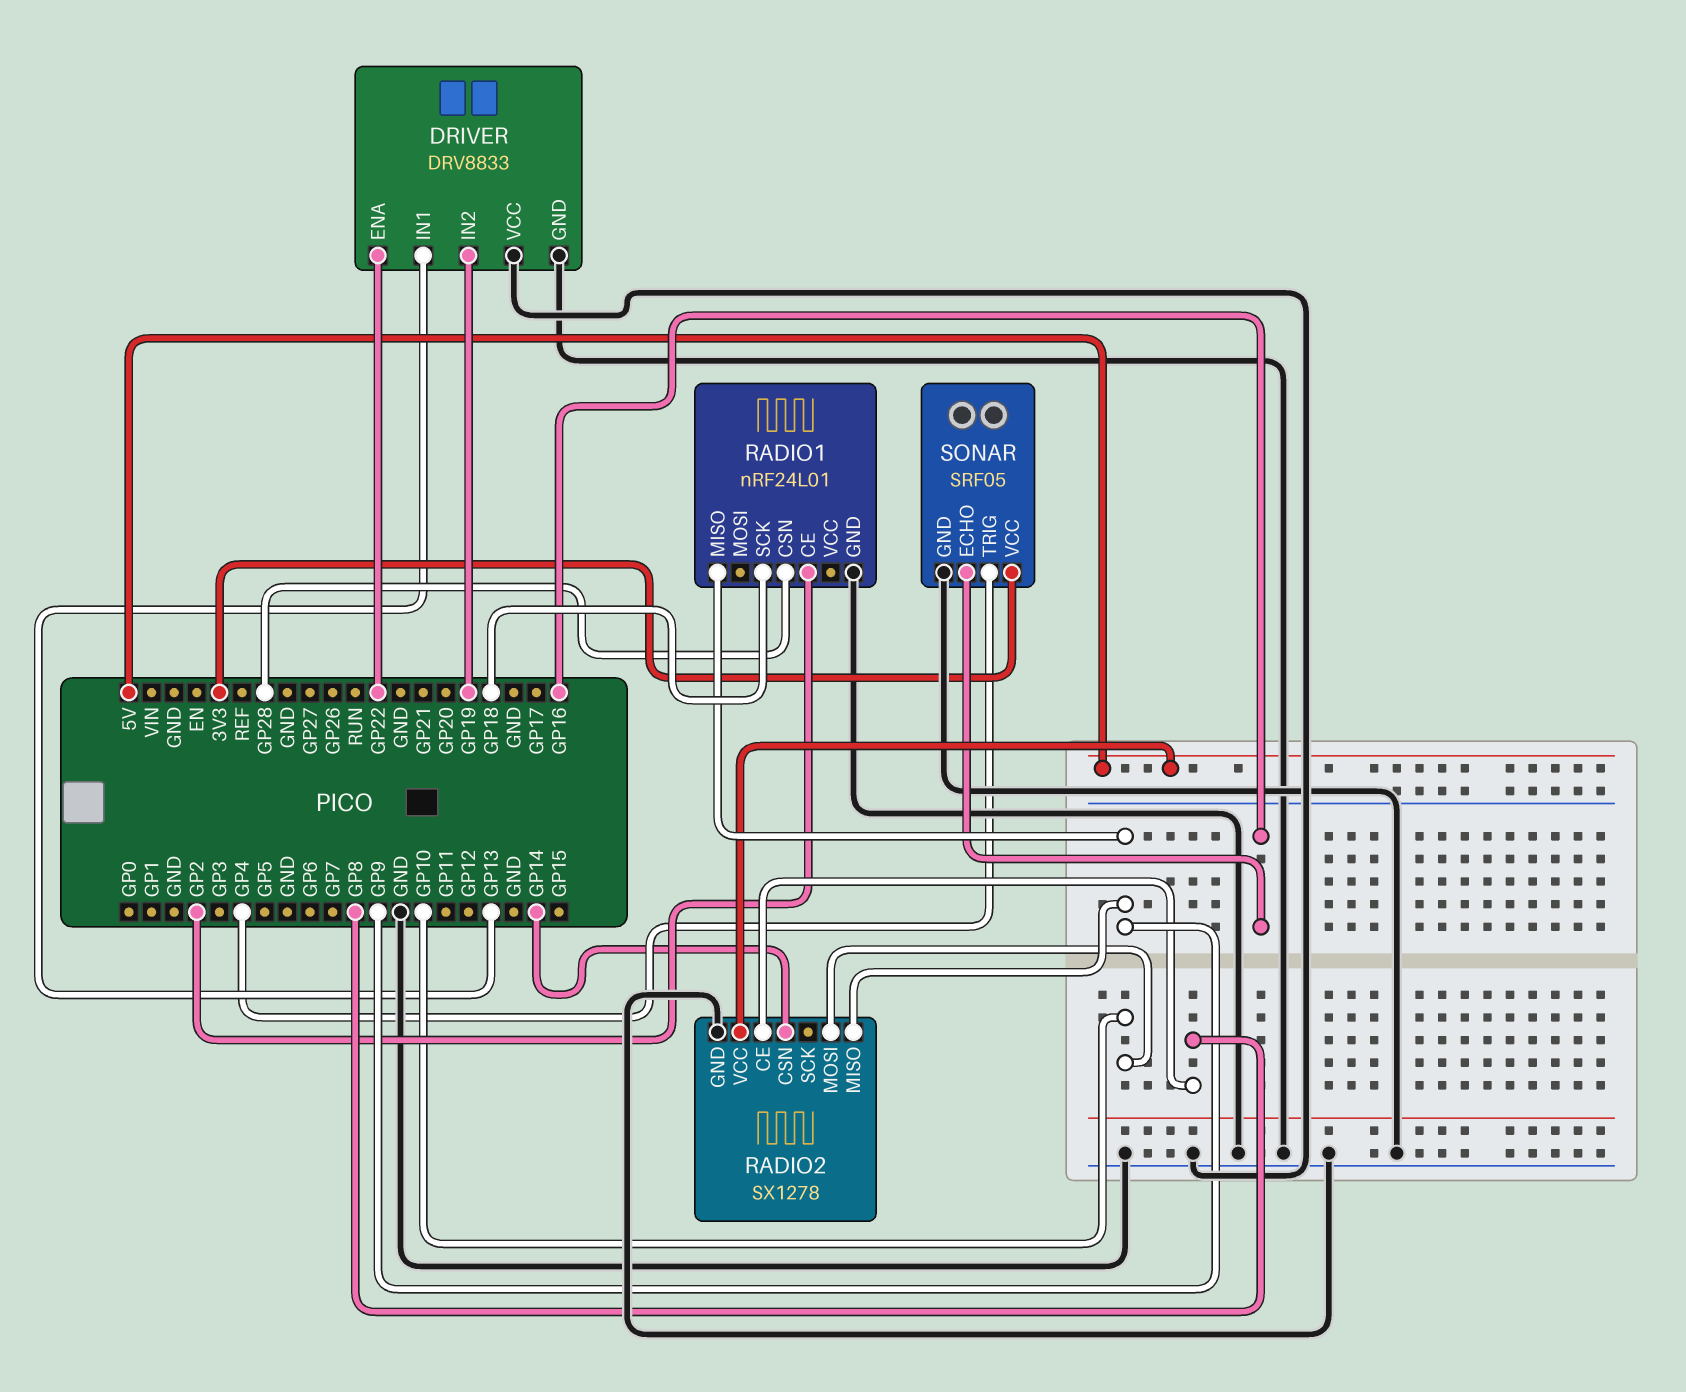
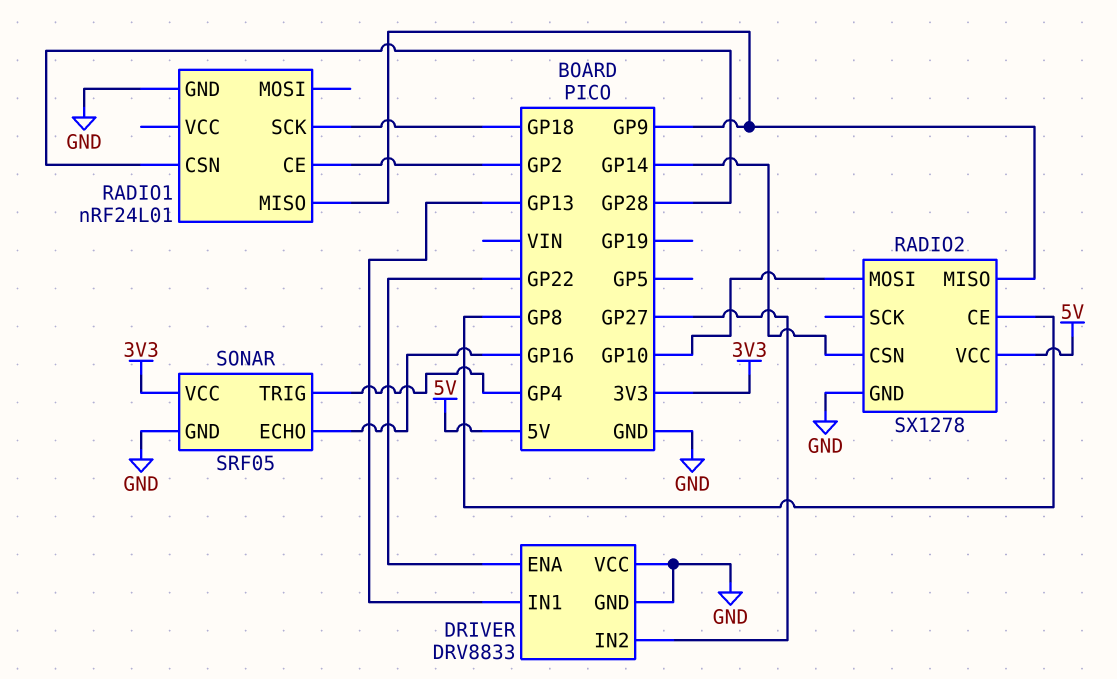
DRIVER pin IN2: GP19 -> GP27

